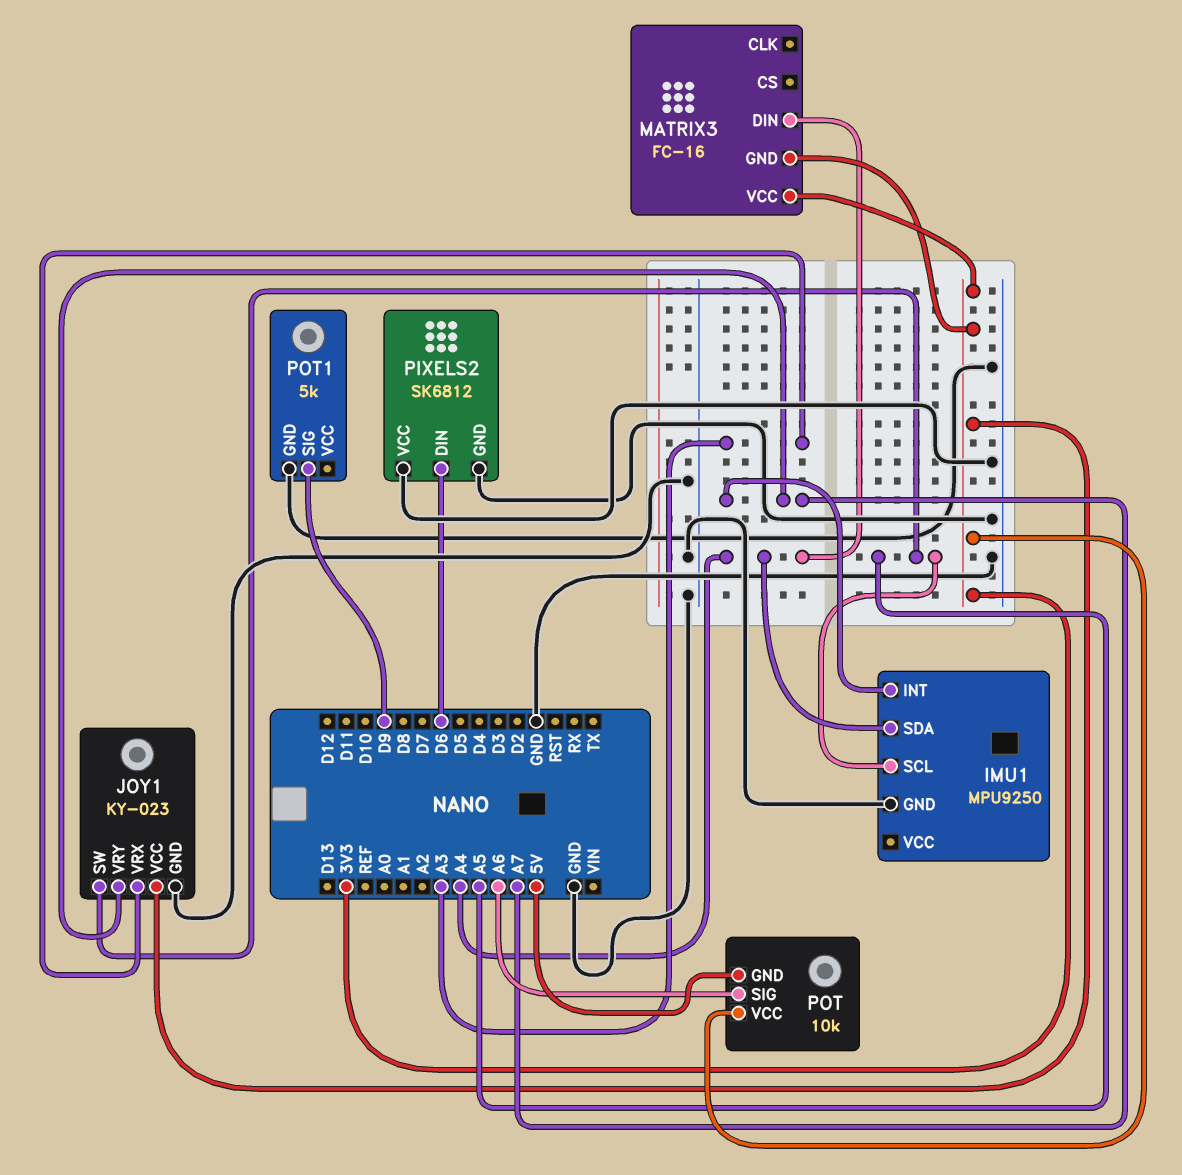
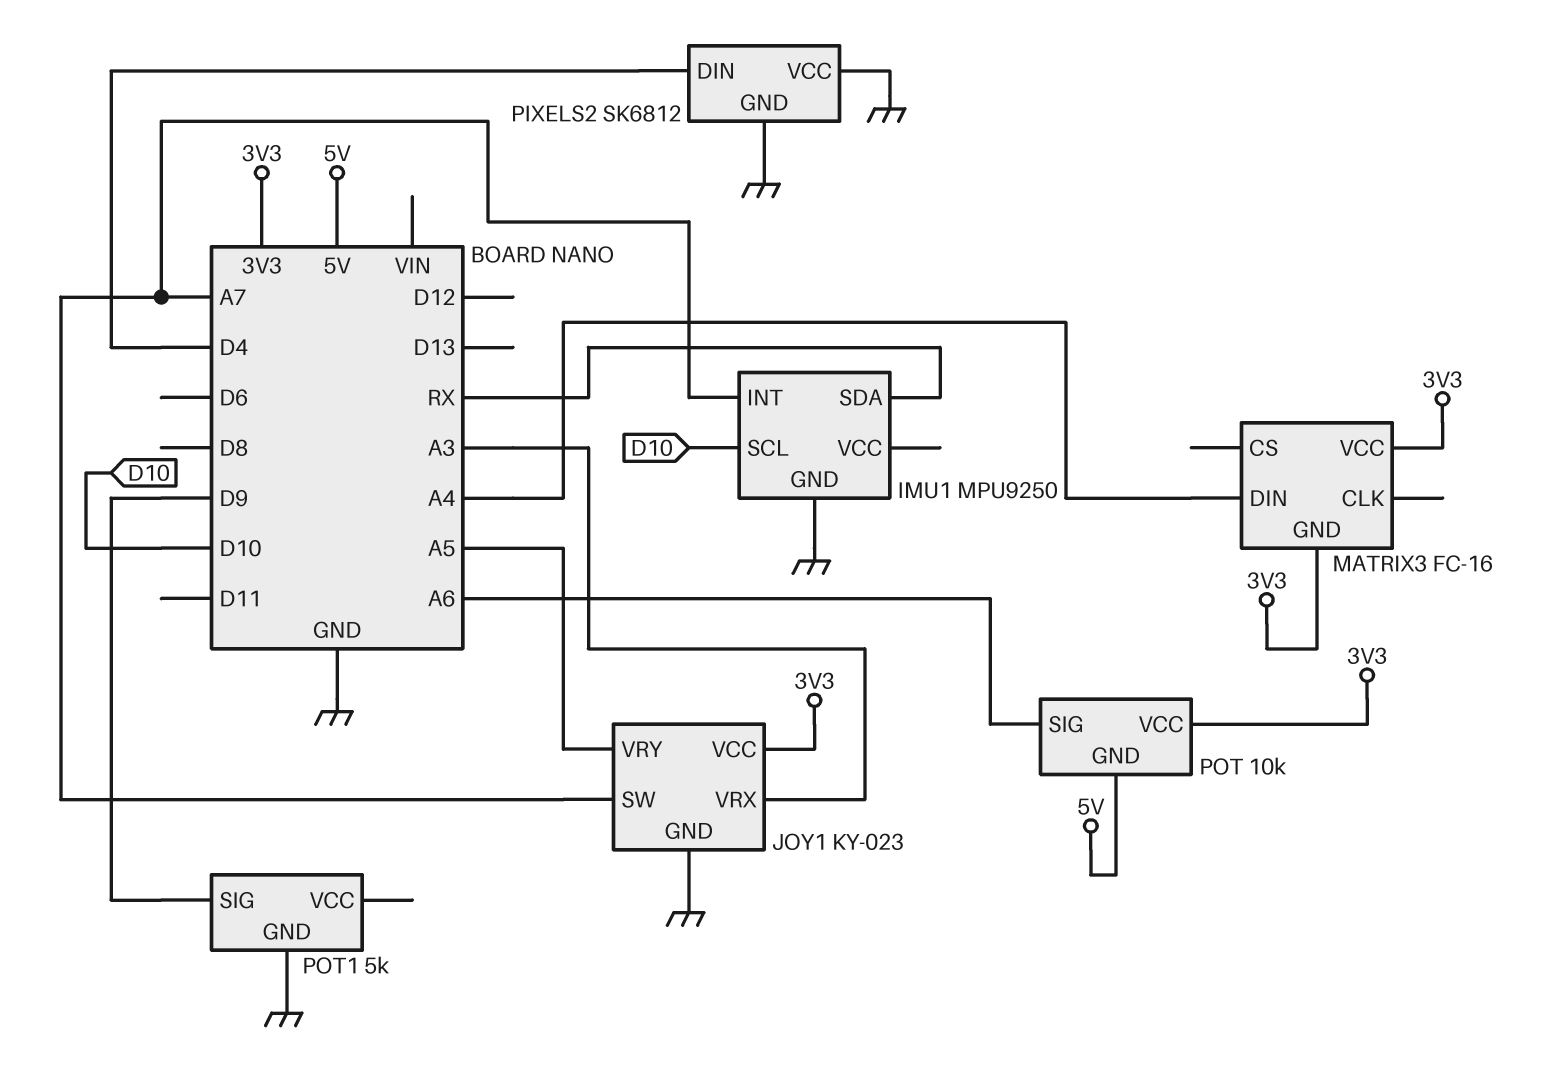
IMU1 pin SCL: A5 -> D10
IMU1 pin SDA: A4 -> RX
JOY1 pin SW: A5 -> A7
JOY1 pin VRY: A7 -> A5
PIXELS2 pin DIN: D6 -> D4

